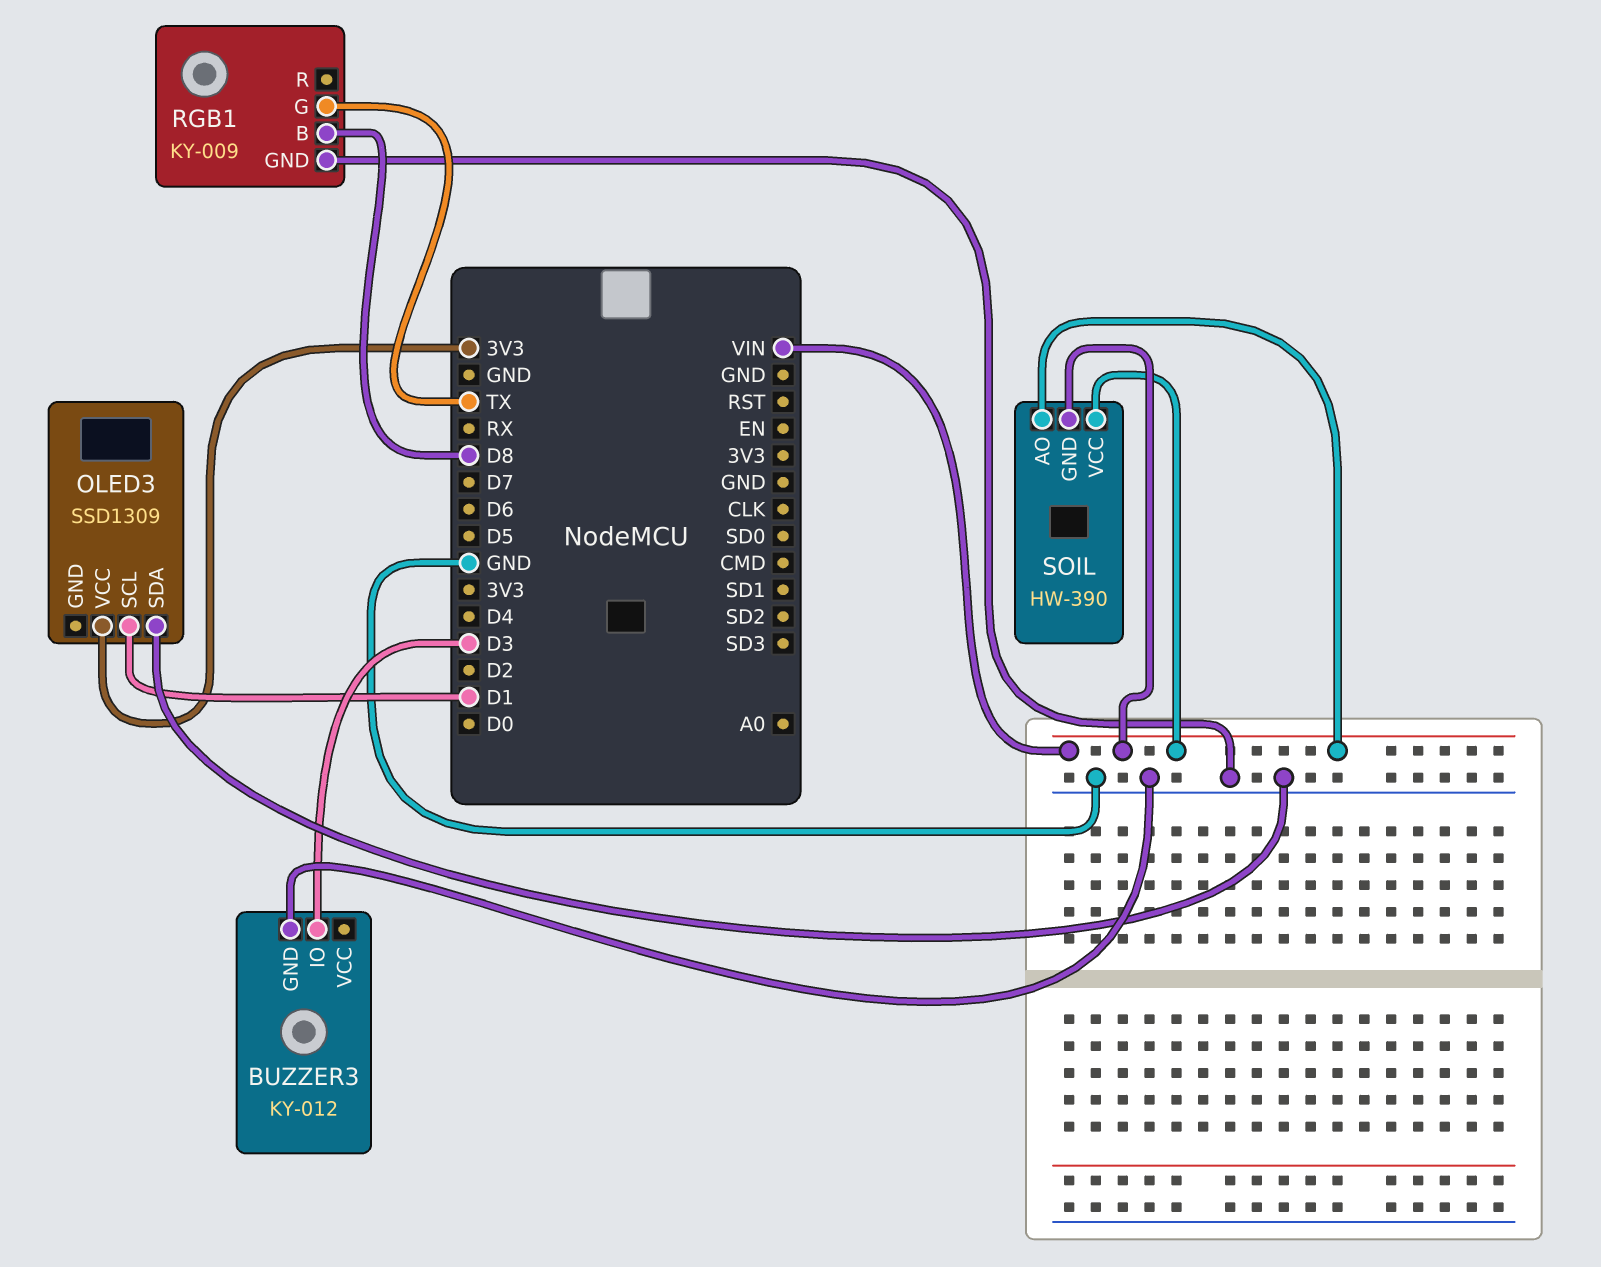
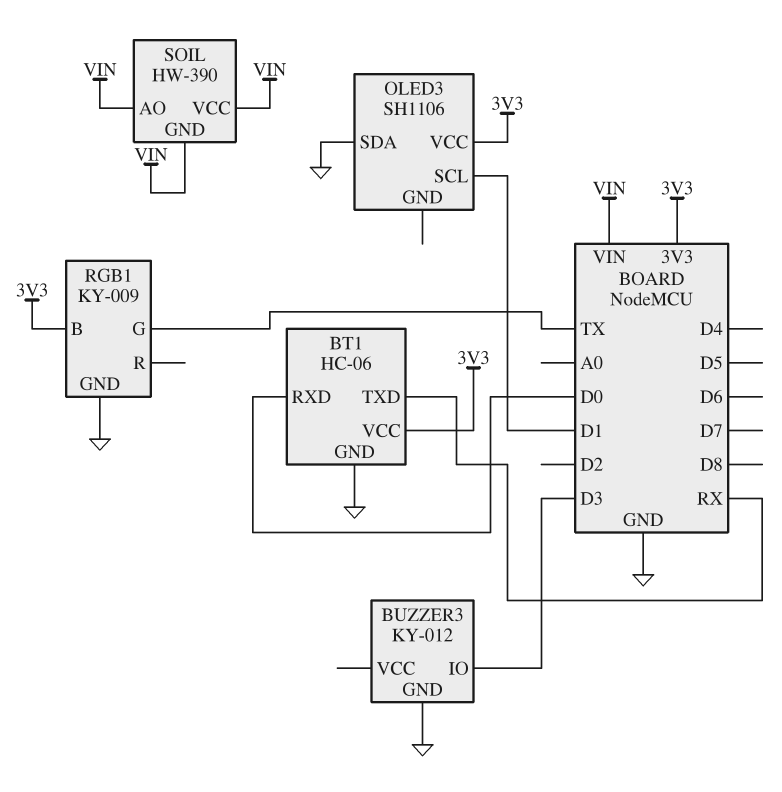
BT1: none -> HC-06
BT1 pin GND: none -> GND
BT1 pin RXD: none -> D0
BT1 pin TXD: none -> RX
BT1 pin VCC: none -> 3V3
OLED3: SSD1309 -> SH1106
RGB1 pin B: D8 -> 3V3

